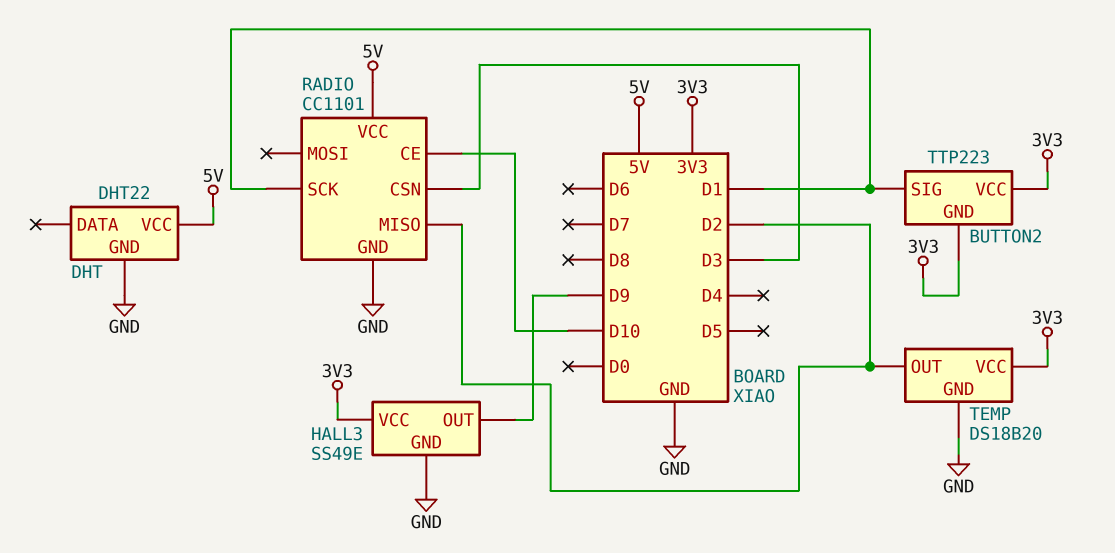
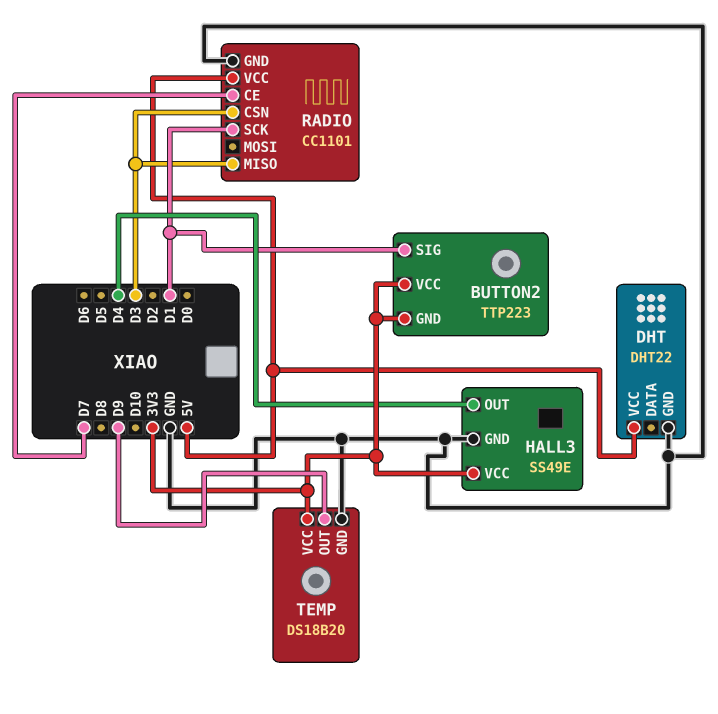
HALL3 pin OUT: D9 -> D4
RADIO pin CE: D10 -> D7
RADIO pin MISO: D2 -> D3
TEMP pin OUT: D2 -> D9

